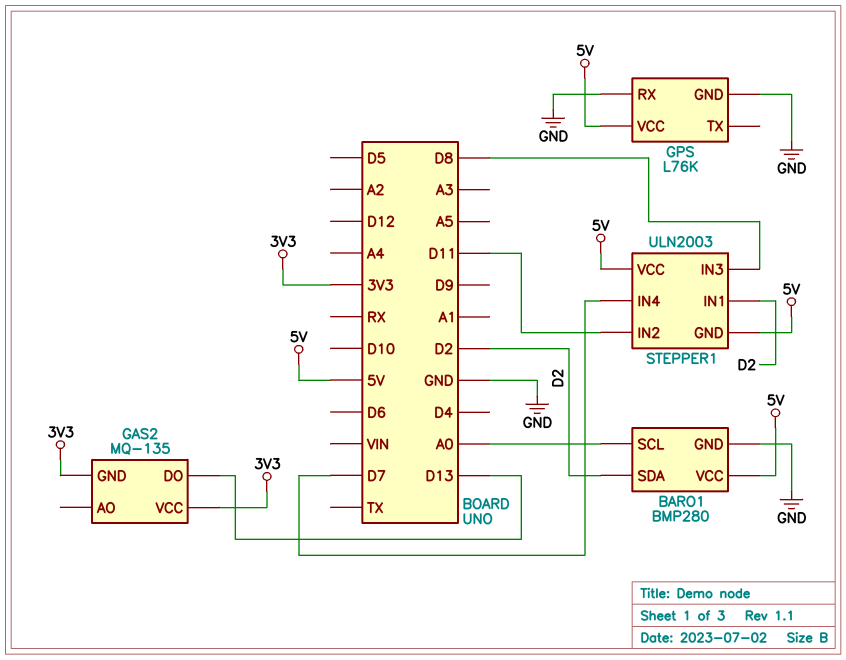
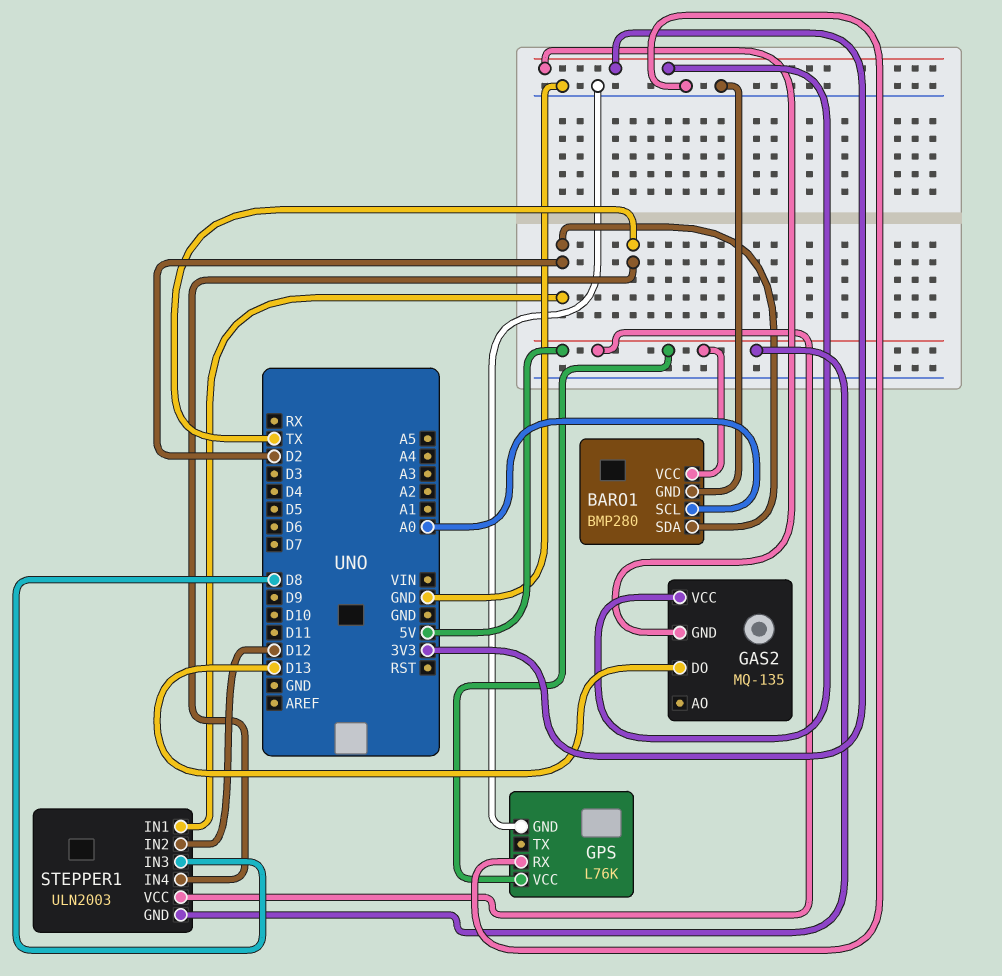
STEPPER1 pin IN2: D11 -> D12
STEPPER1 pin IN4: D7 -> TX

